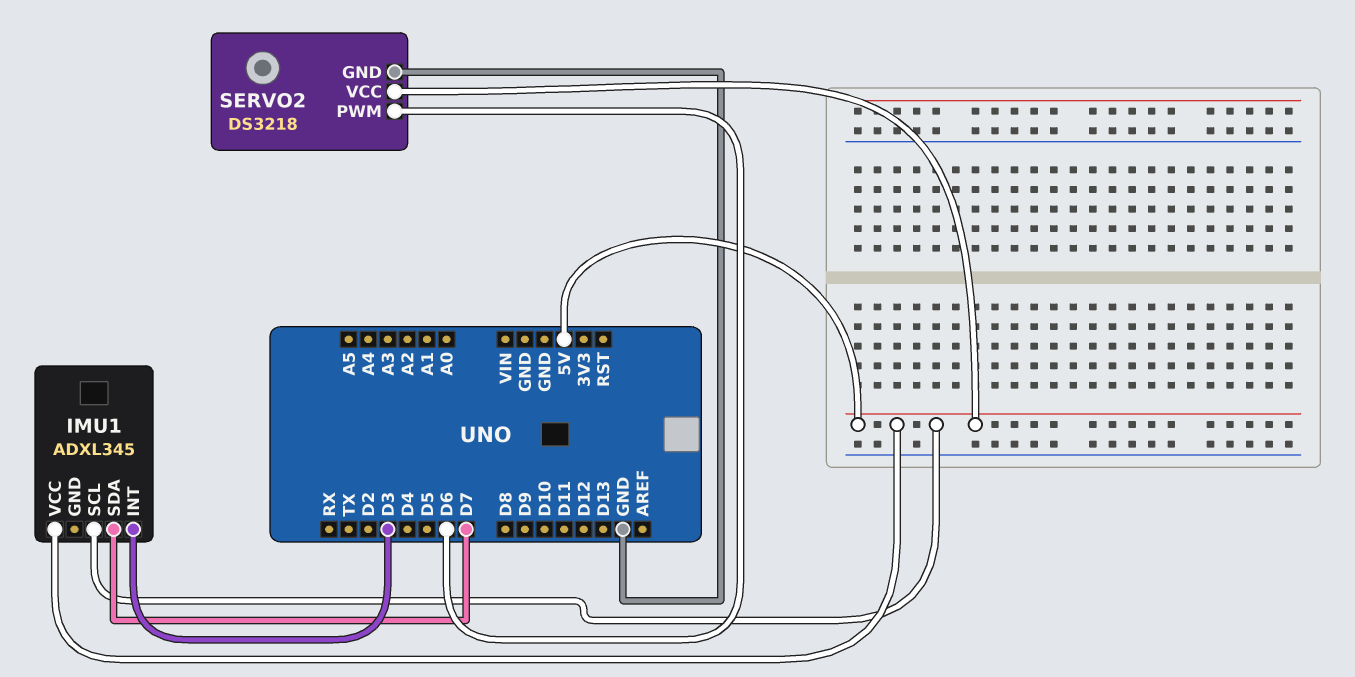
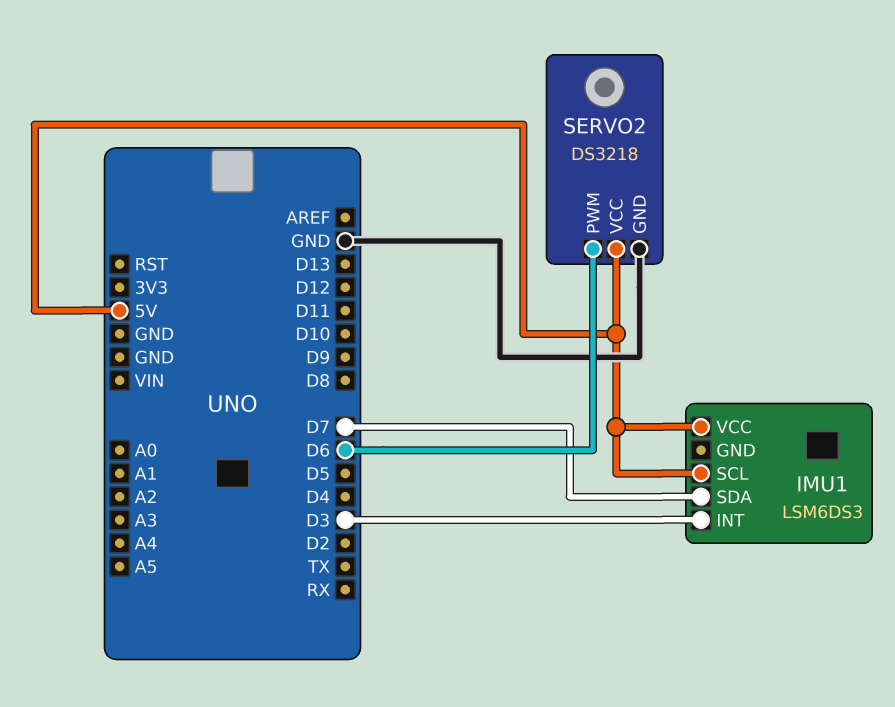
IMU1: ADXL345 -> LSM6DS3

